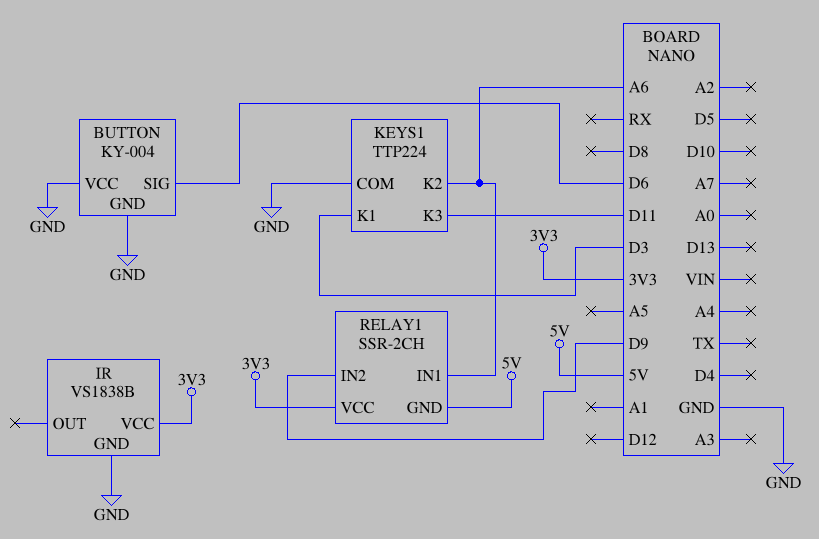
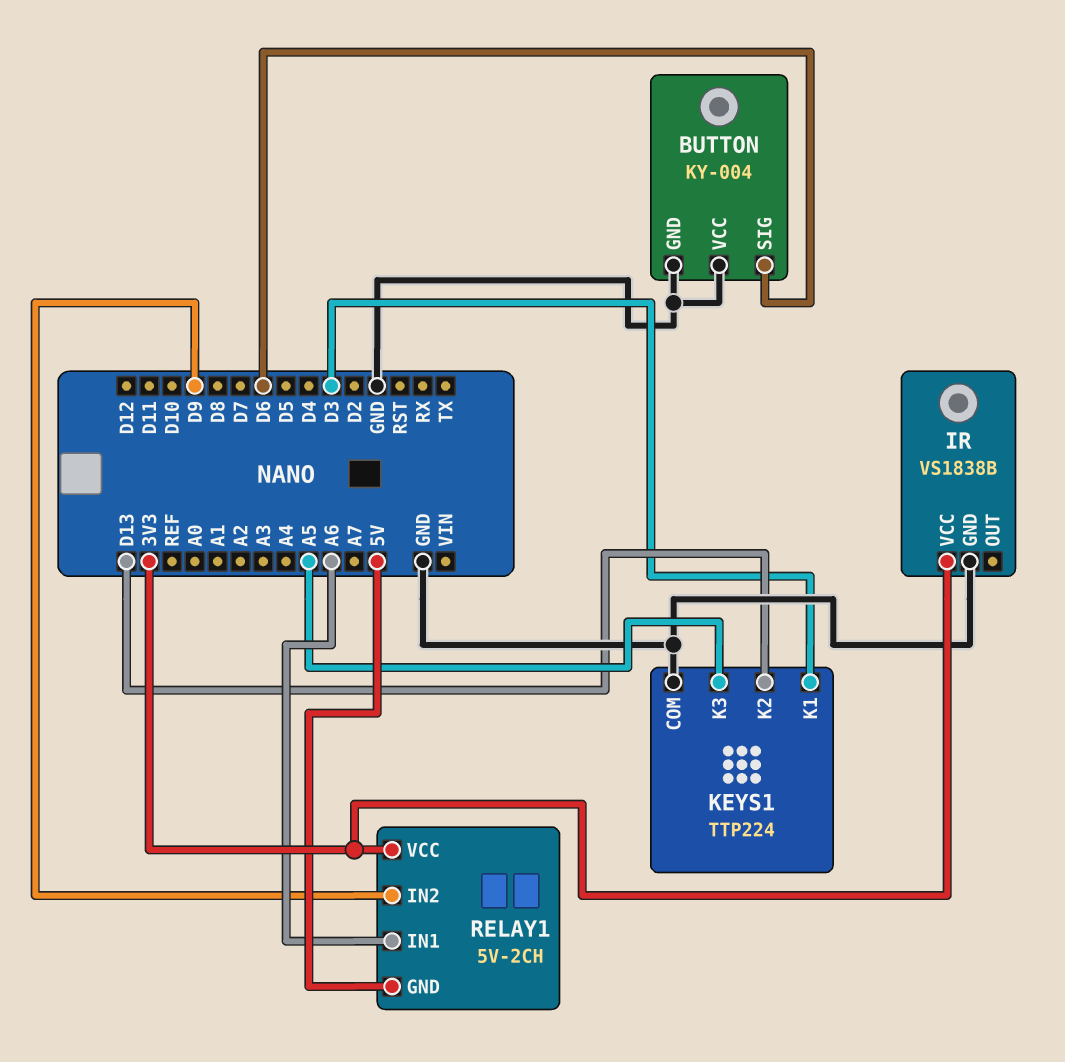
KEYS1 pin K2: A6 -> D13
KEYS1 pin K3: D11 -> A5
RELAY1: SSR-2CH -> 5V-2CH

